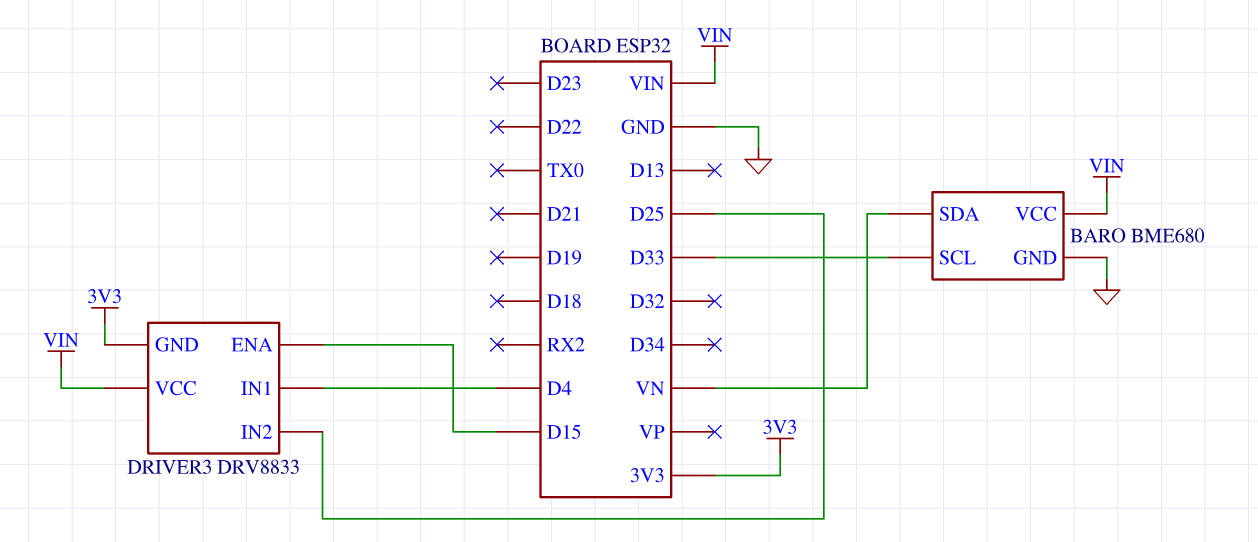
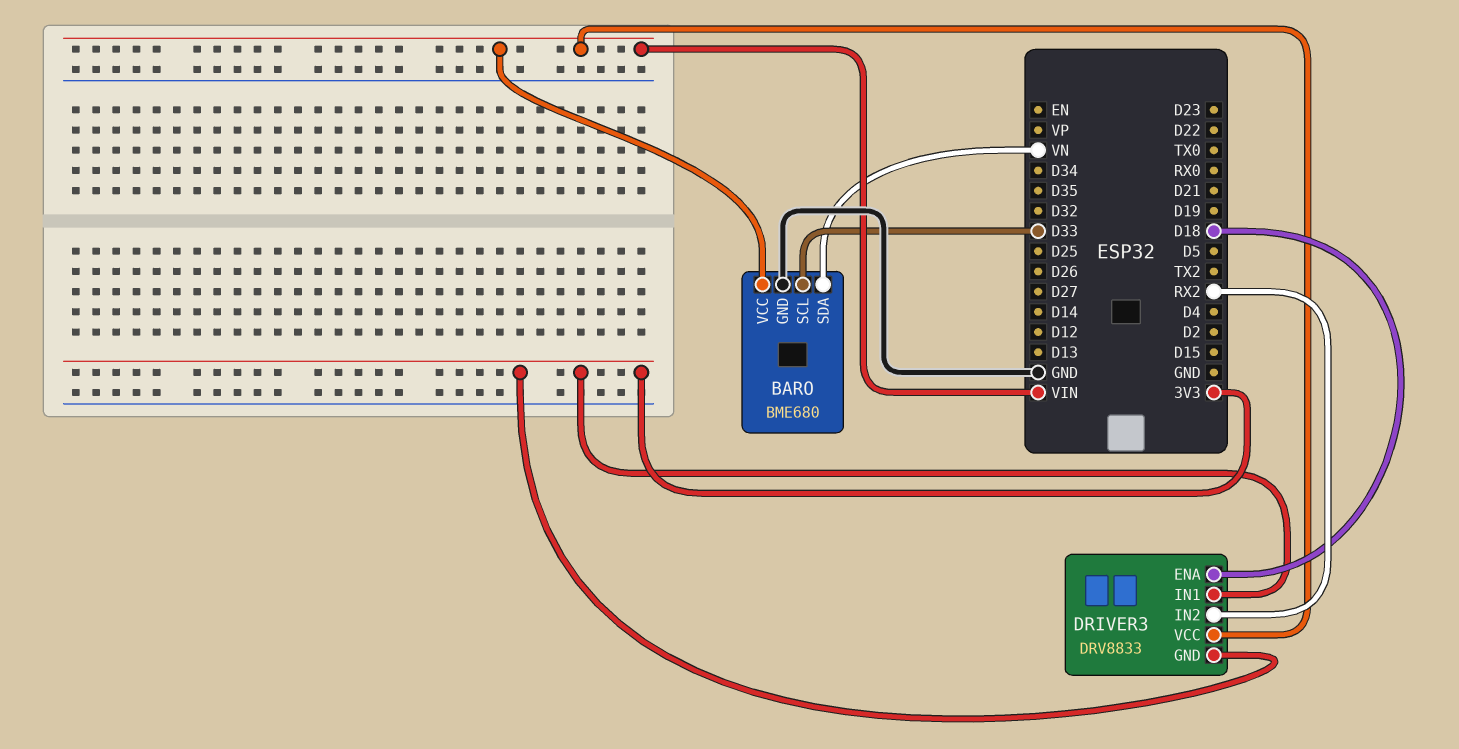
DRIVER3 pin ENA: D15 -> D18
DRIVER3 pin IN1: D4 -> 3V3
DRIVER3 pin IN2: D25 -> RX2

